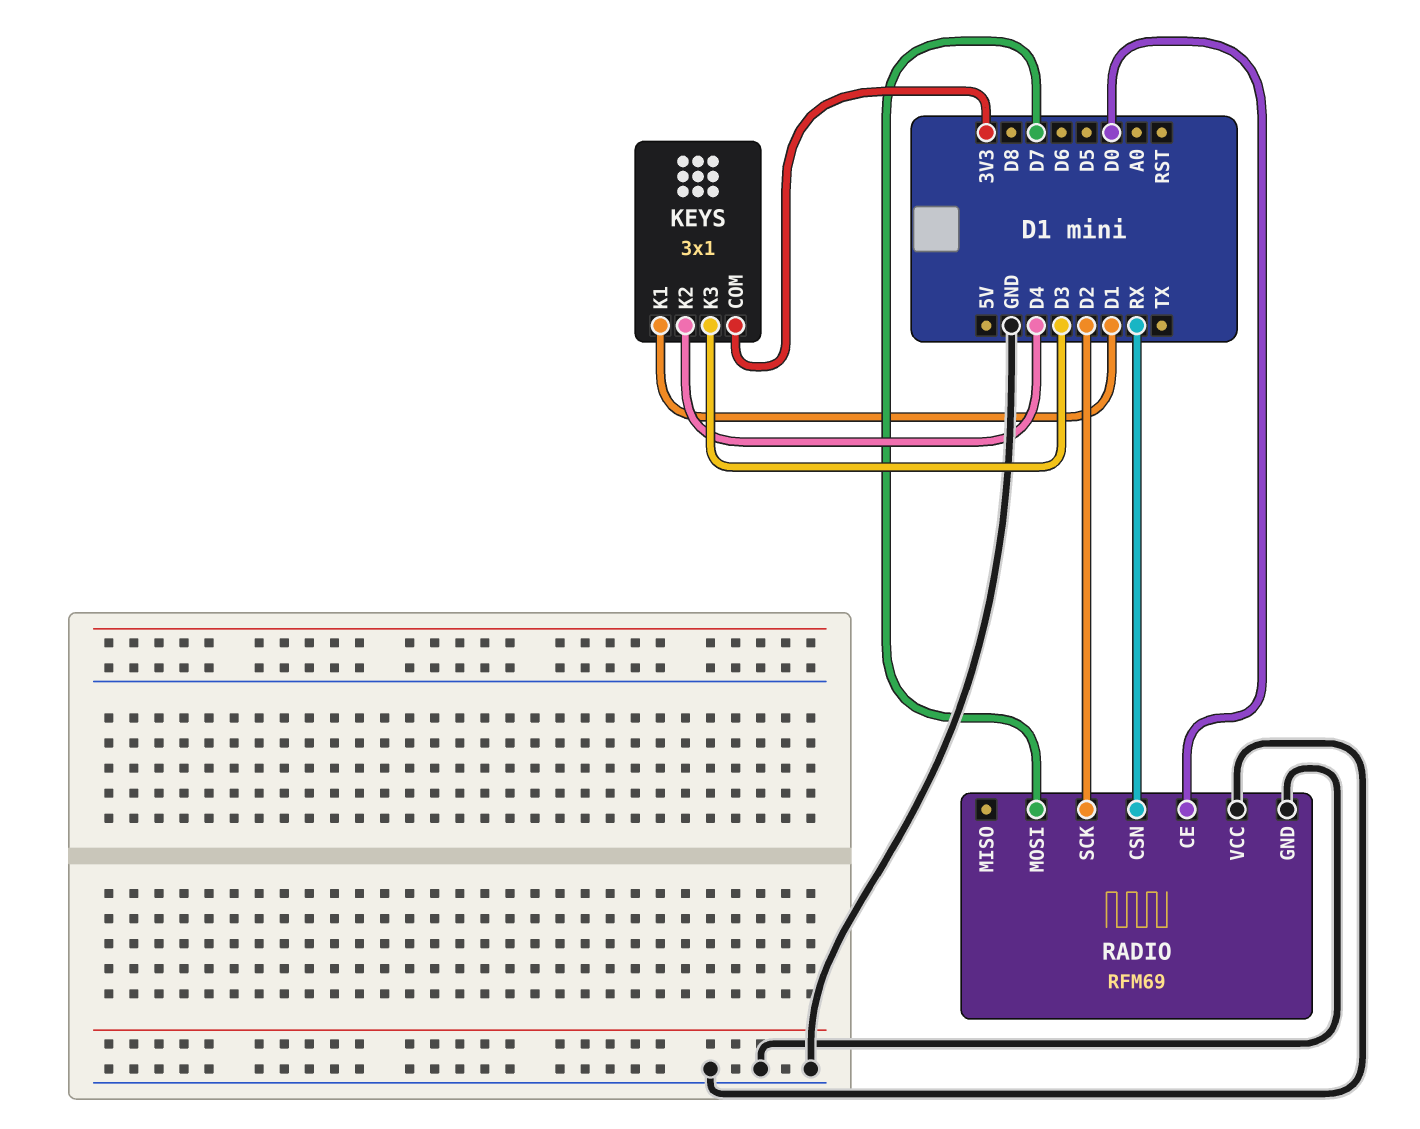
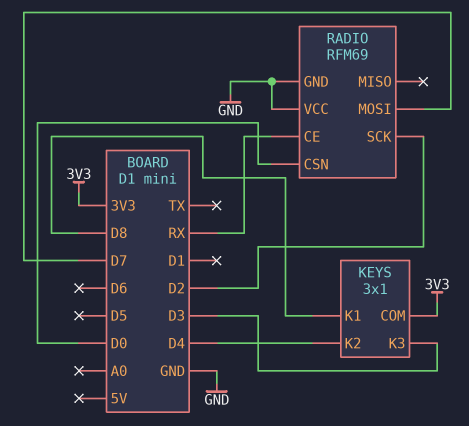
KEYS pin K1: D1 -> D8
RADIO pin CE: D0 -> RX
RADIO pin CSN: RX -> D0

